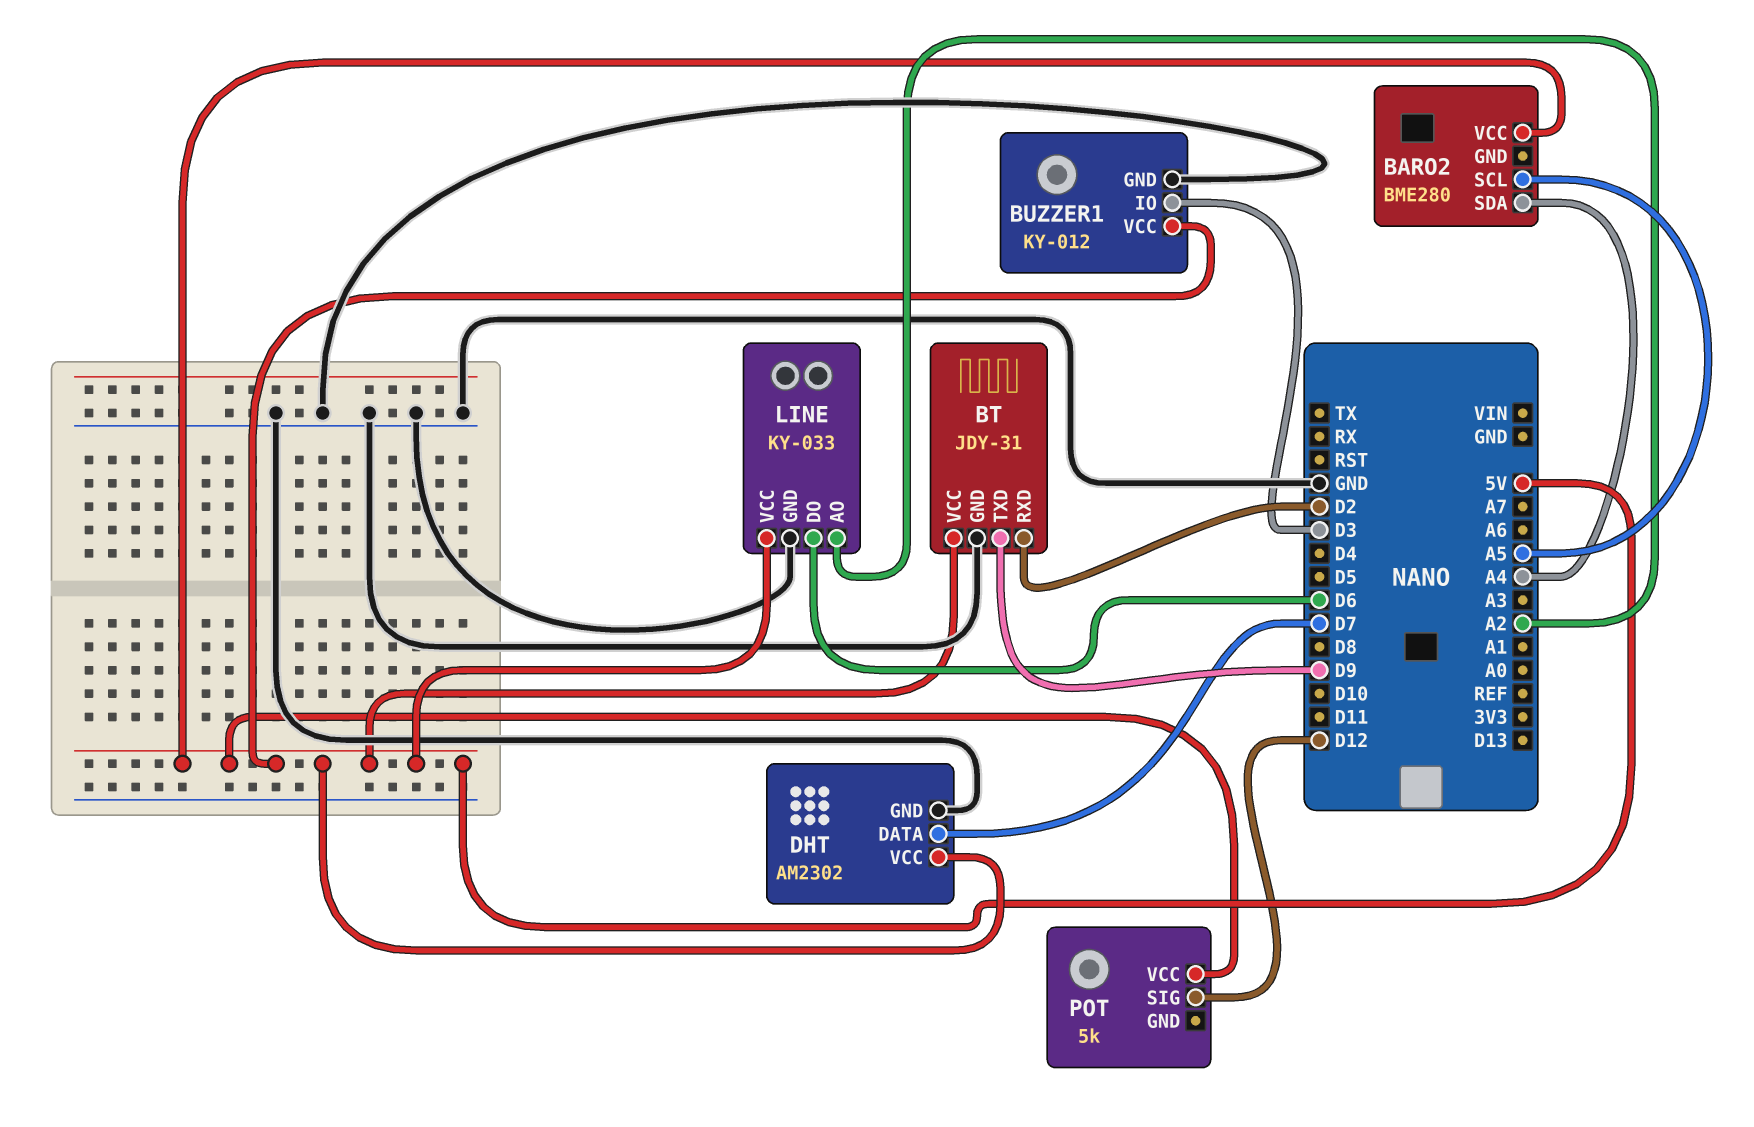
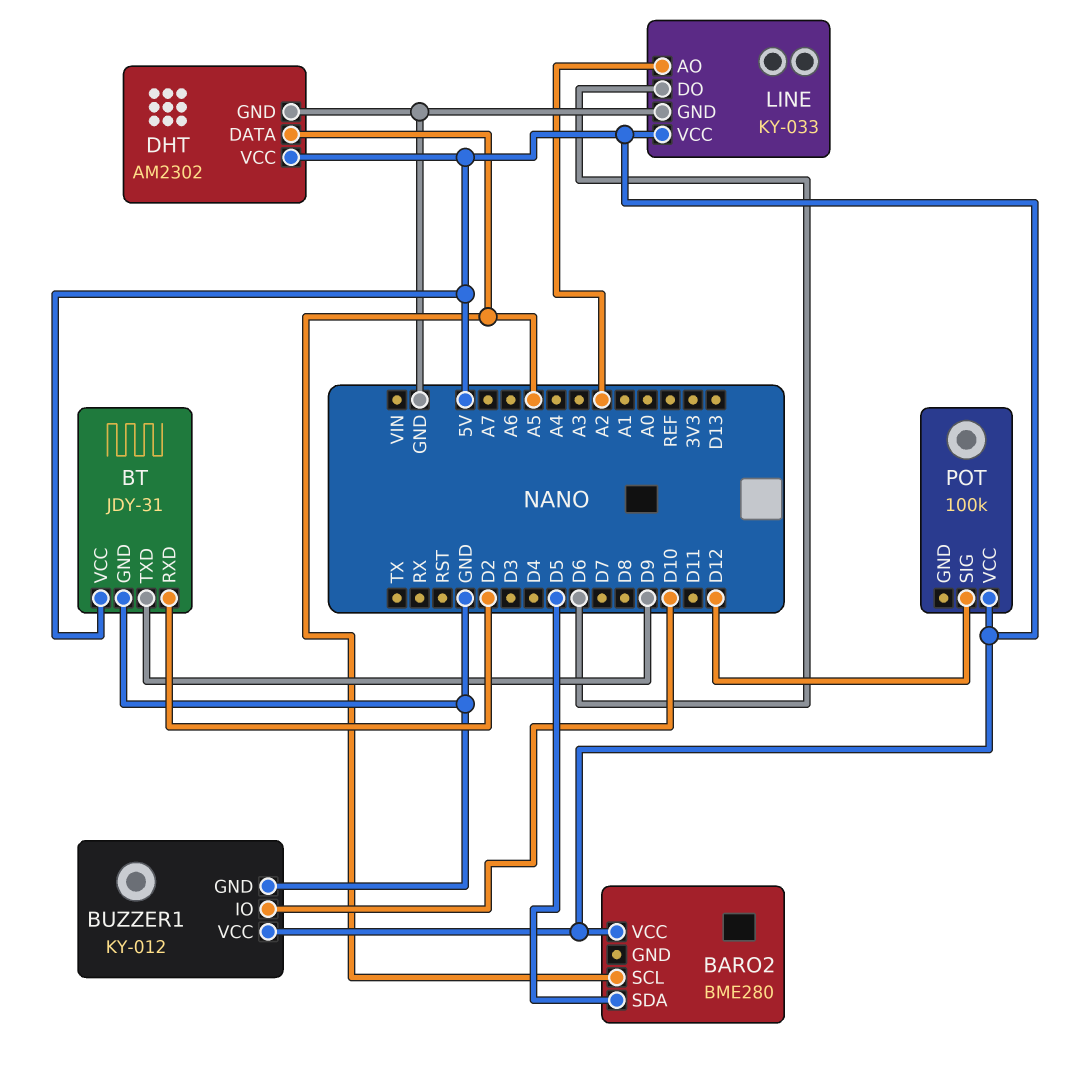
BARO2 pin SDA: A4 -> D5
BUZZER1 pin IO: D3 -> D10
DHT pin DATA: D7 -> A5
POT: 5k -> 100k

